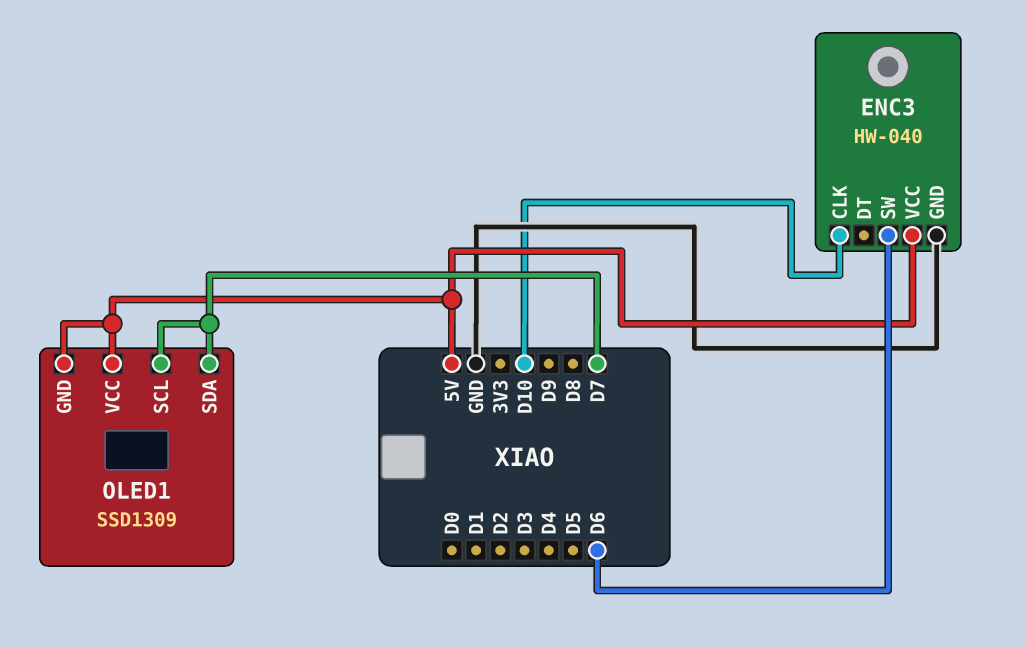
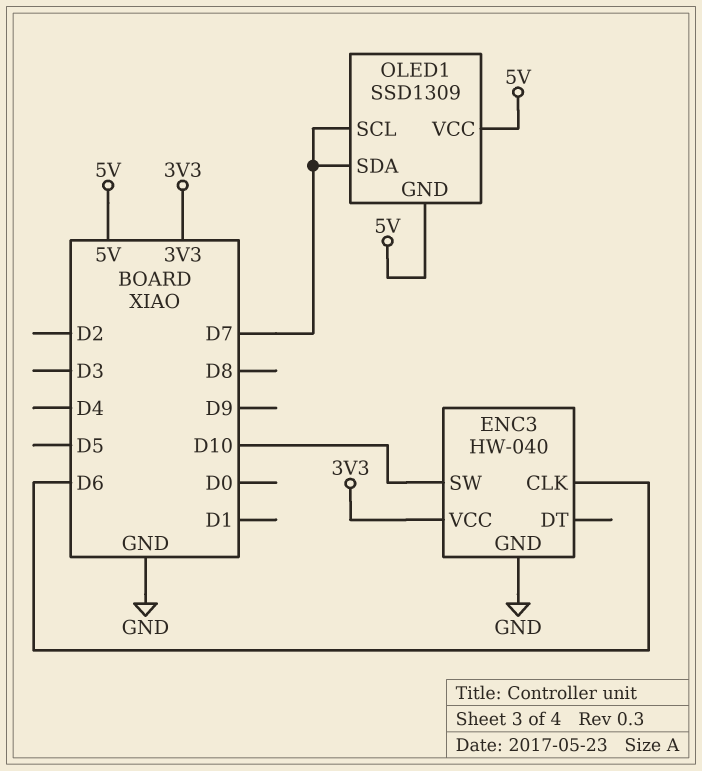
ENC3 pin CLK: D10 -> D6
ENC3 pin SW: D6 -> D10
ENC3 pin VCC: 5V -> 3V3

